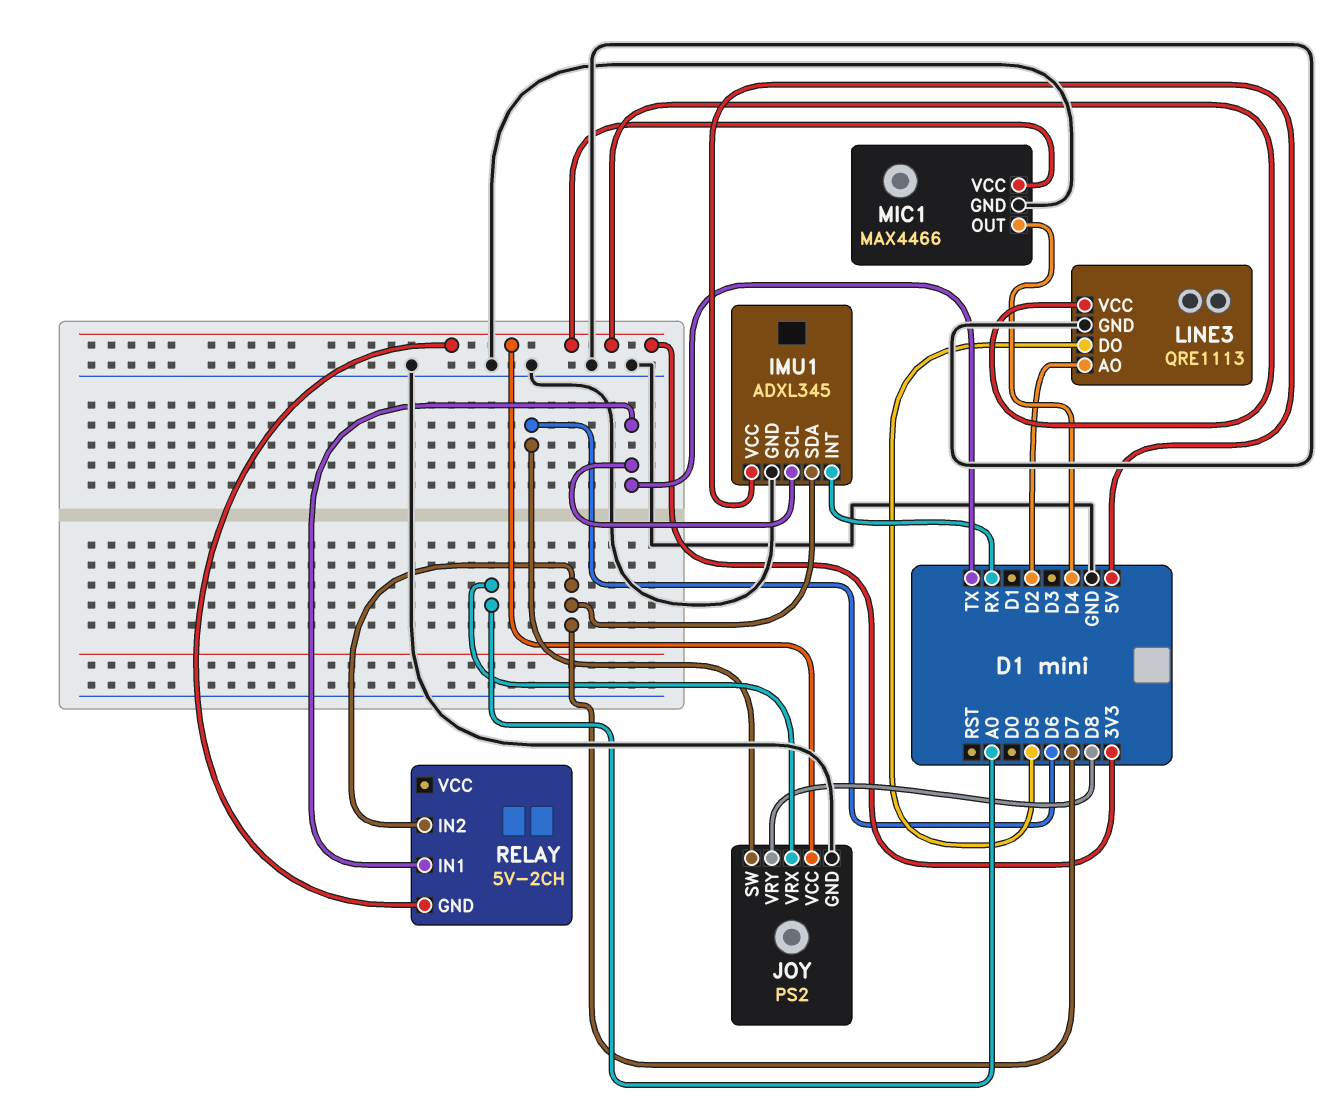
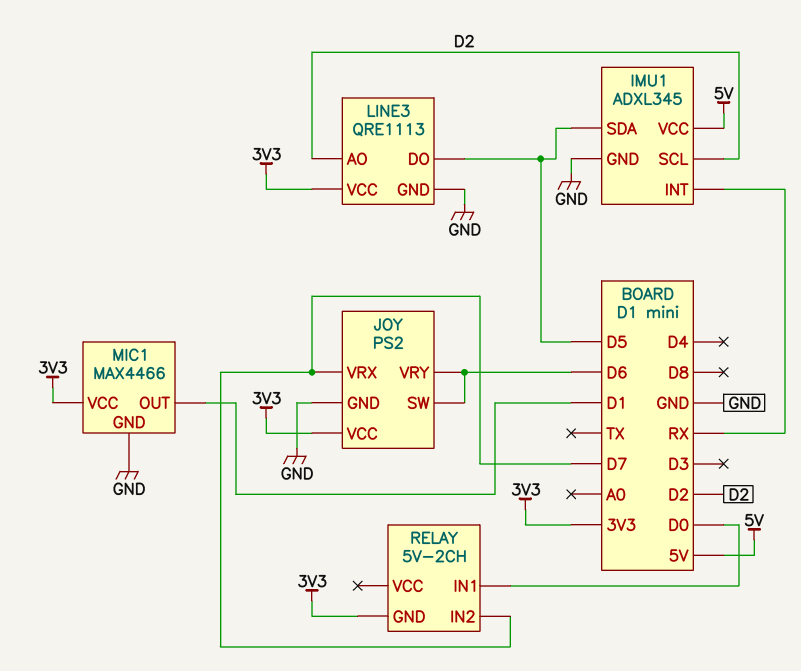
IMU1 pin SCL: TX -> D2
IMU1 pin SDA: D7 -> D5
JOY pin VRX: A0 -> D7
JOY pin VRY: D8 -> D6
MIC1 pin OUT: D4 -> D1
RELAY pin IN1: TX -> D0

